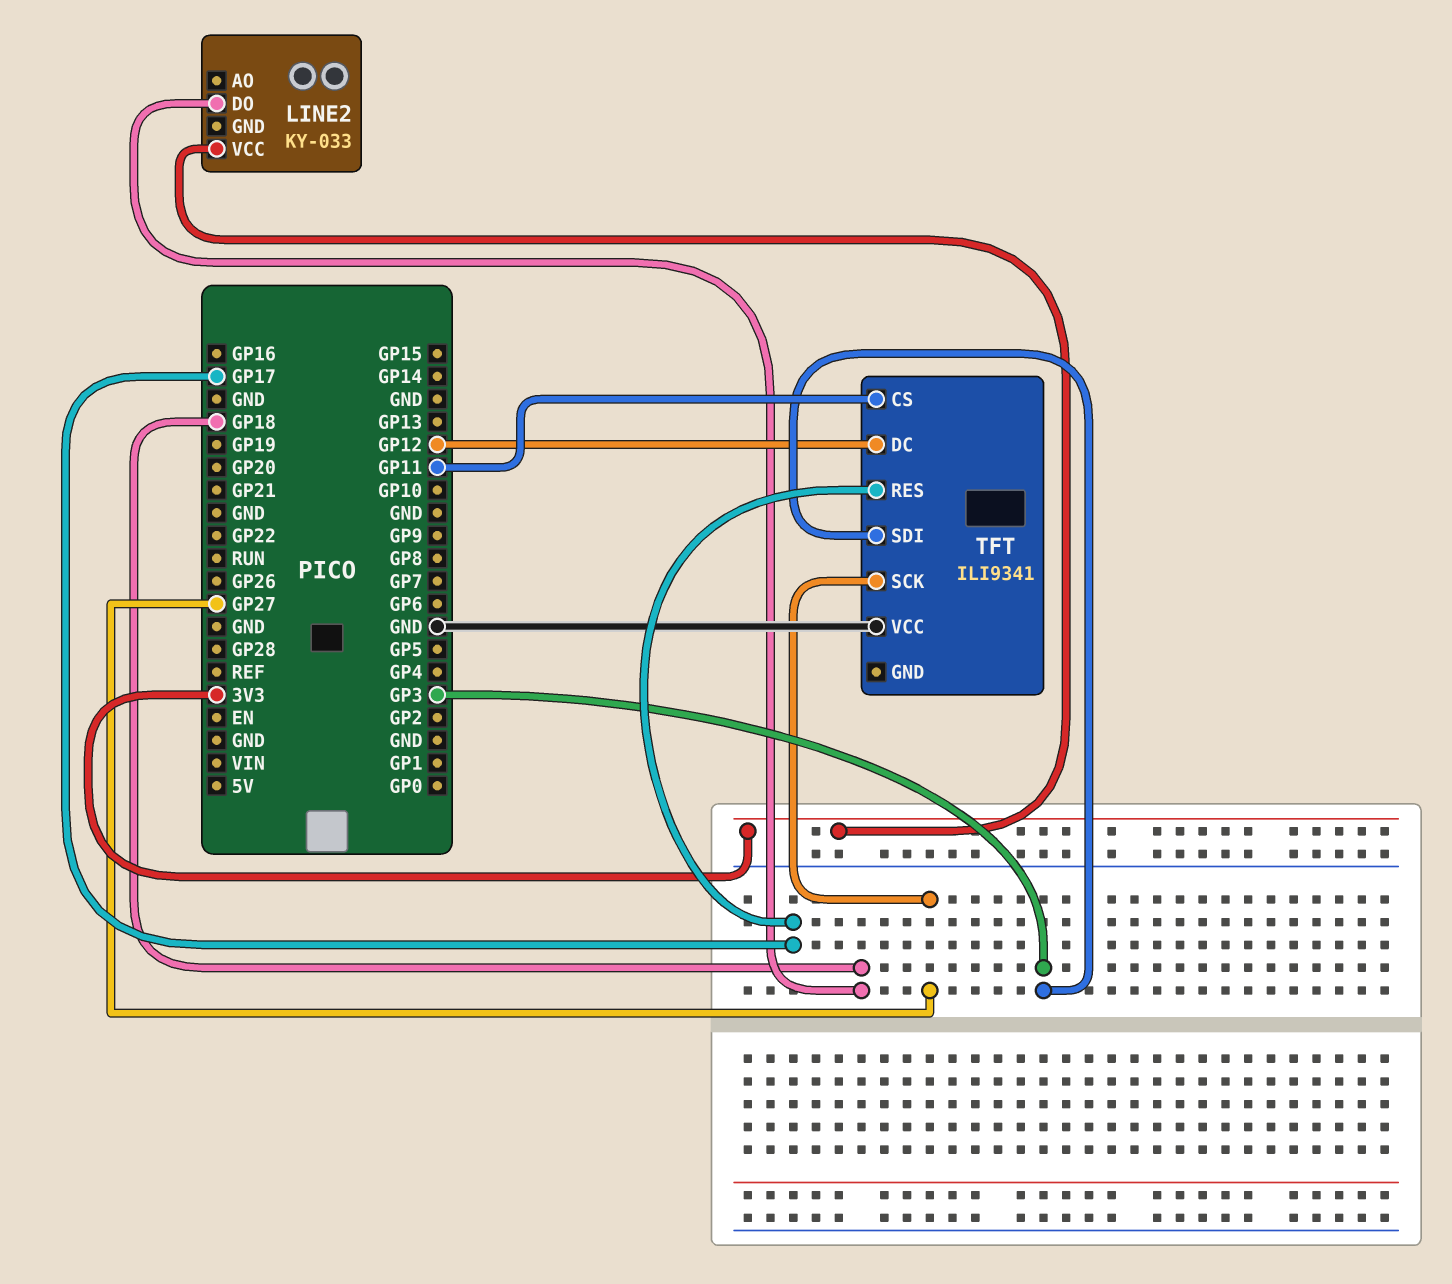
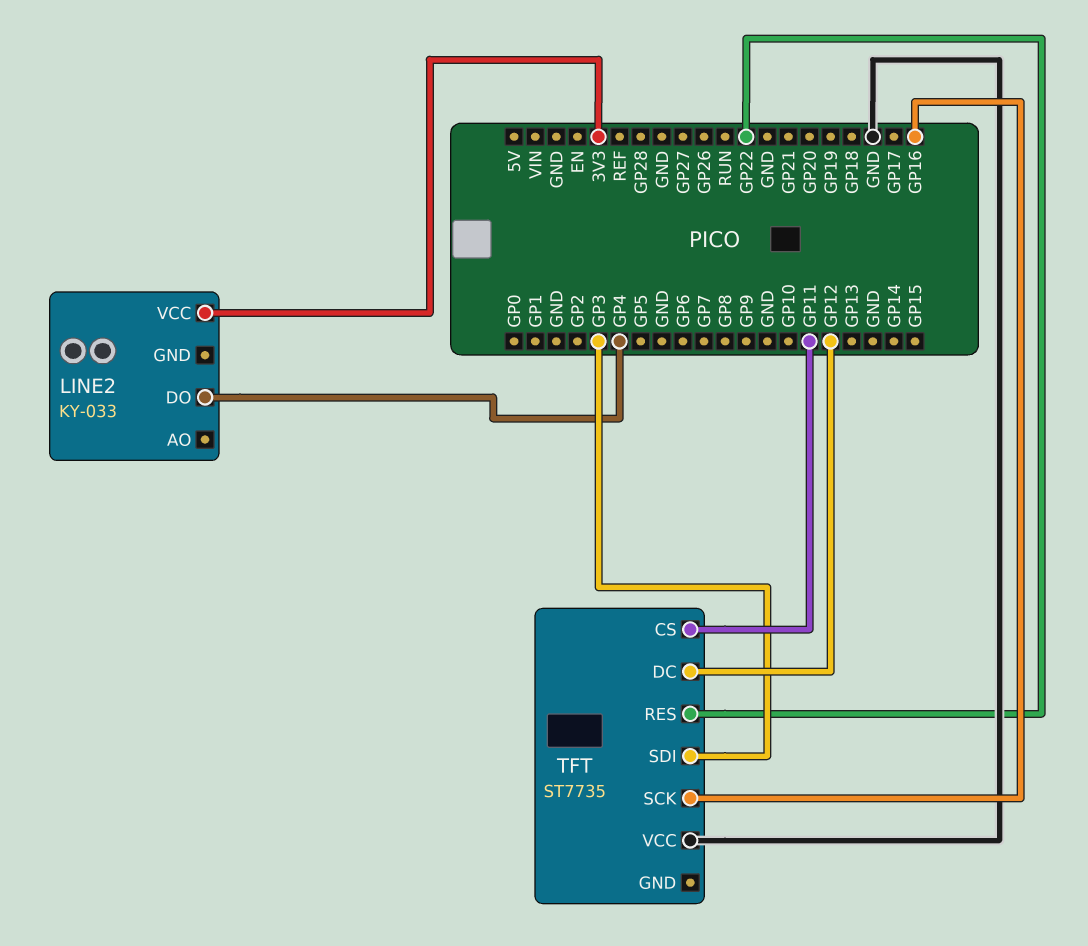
LINE2 pin DO: GP18 -> GP4
TFT: ILI9341 -> ST7735
TFT pin RES: GP17 -> GP22
TFT pin SCK: GP27 -> GP16

